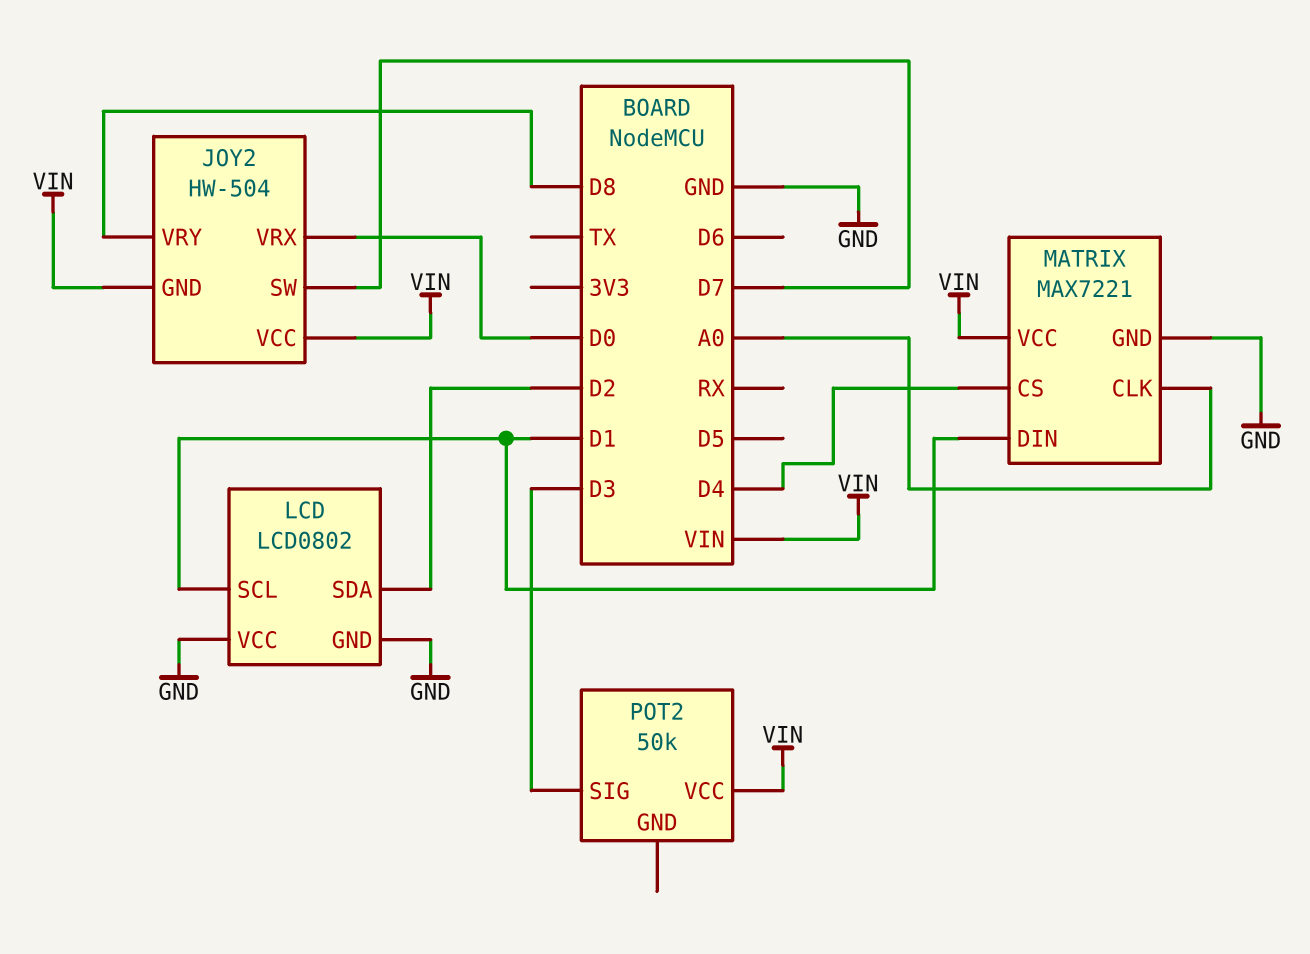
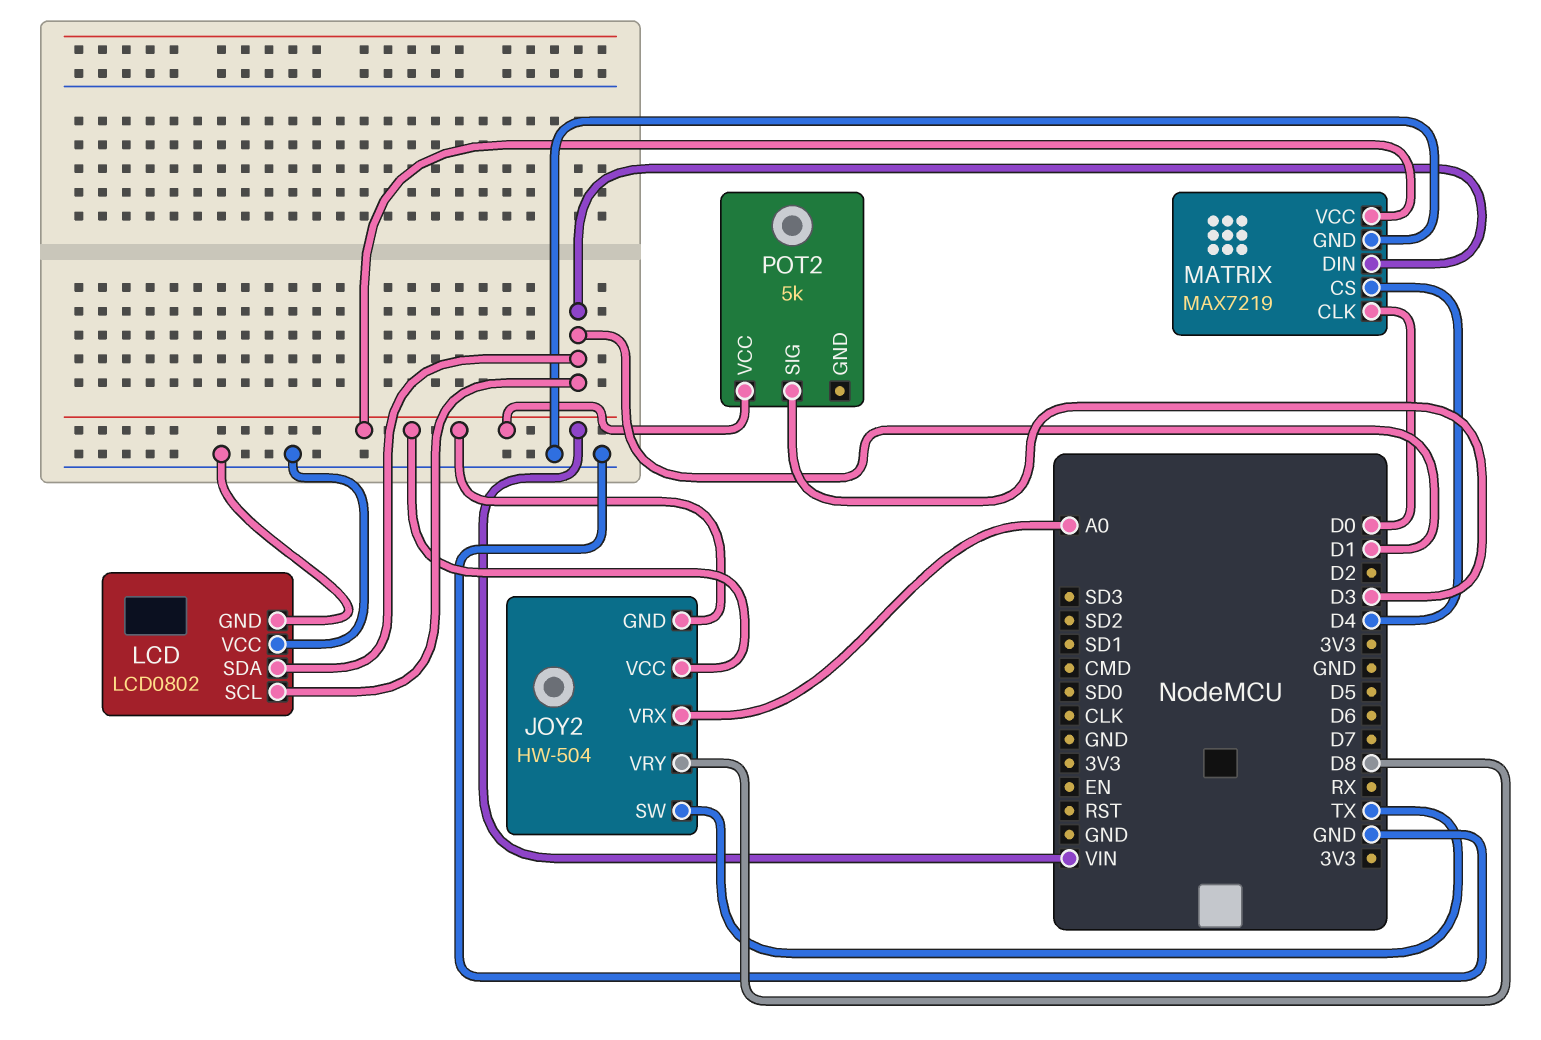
JOY2 pin SW: D7 -> TX
JOY2 pin VRX: D0 -> A0
LCD pin SDA: D2 -> D1
MATRIX: MAX7221 -> MAX7219
MATRIX pin CLK: A0 -> D0
POT2: 50k -> 5k

